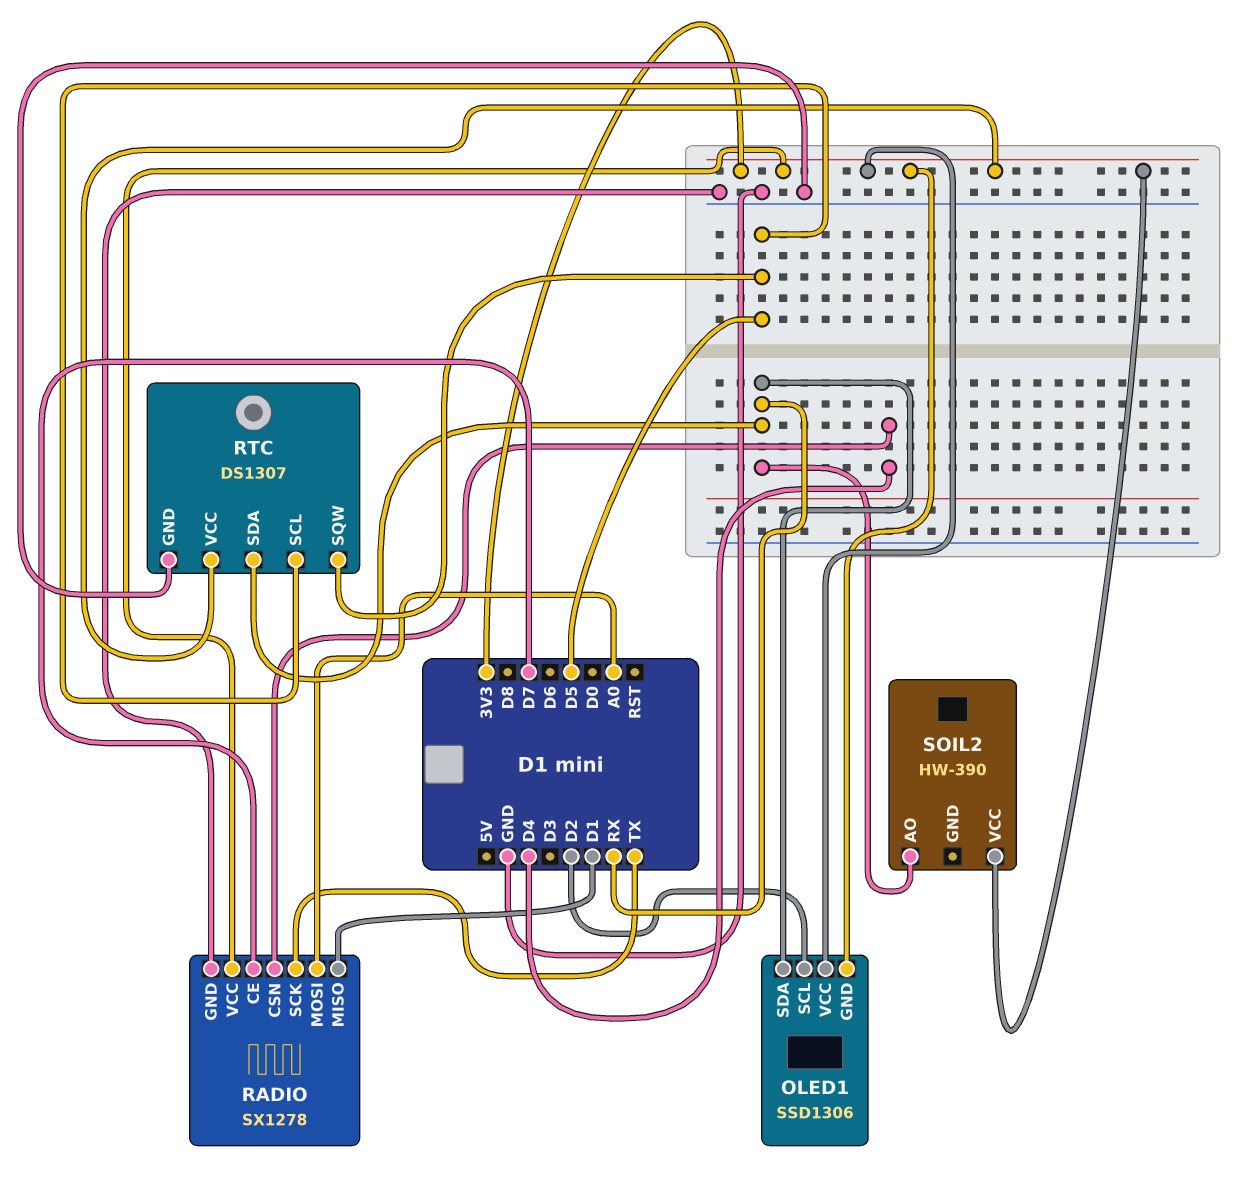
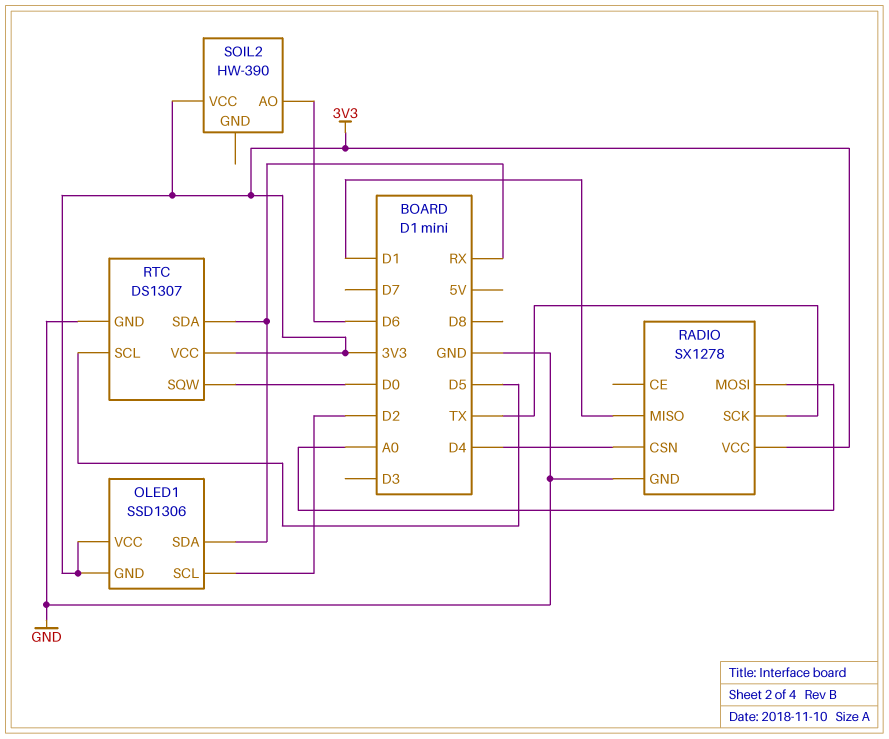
RADIO pin CE: D7 -> none
RTC pin SQW: D5 -> D0
SOIL2 pin AO: RX -> D6

